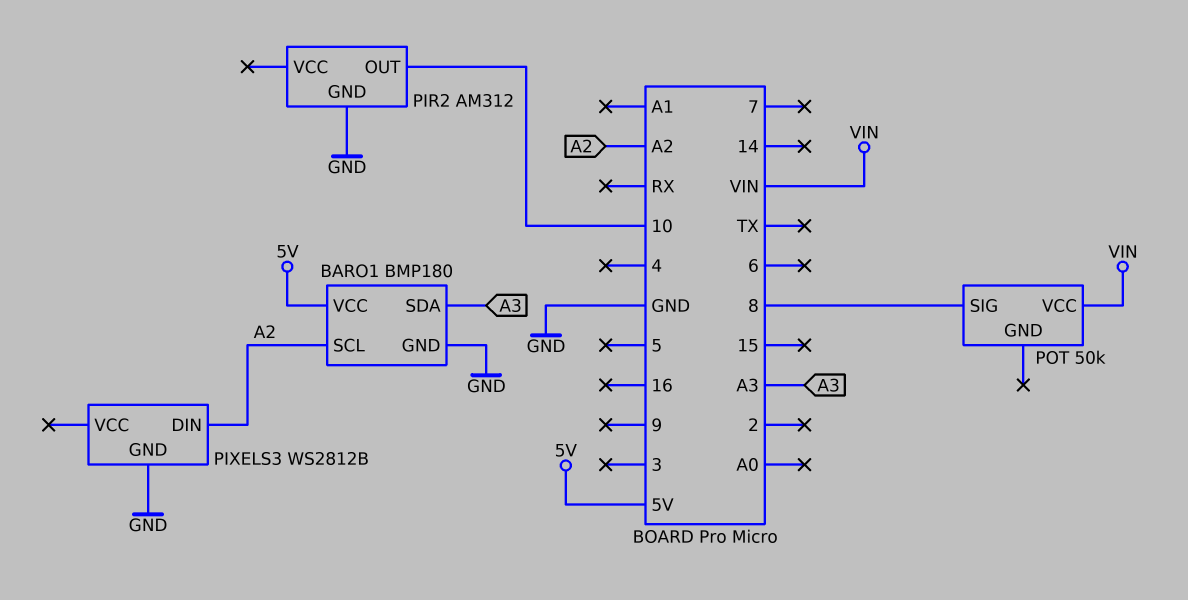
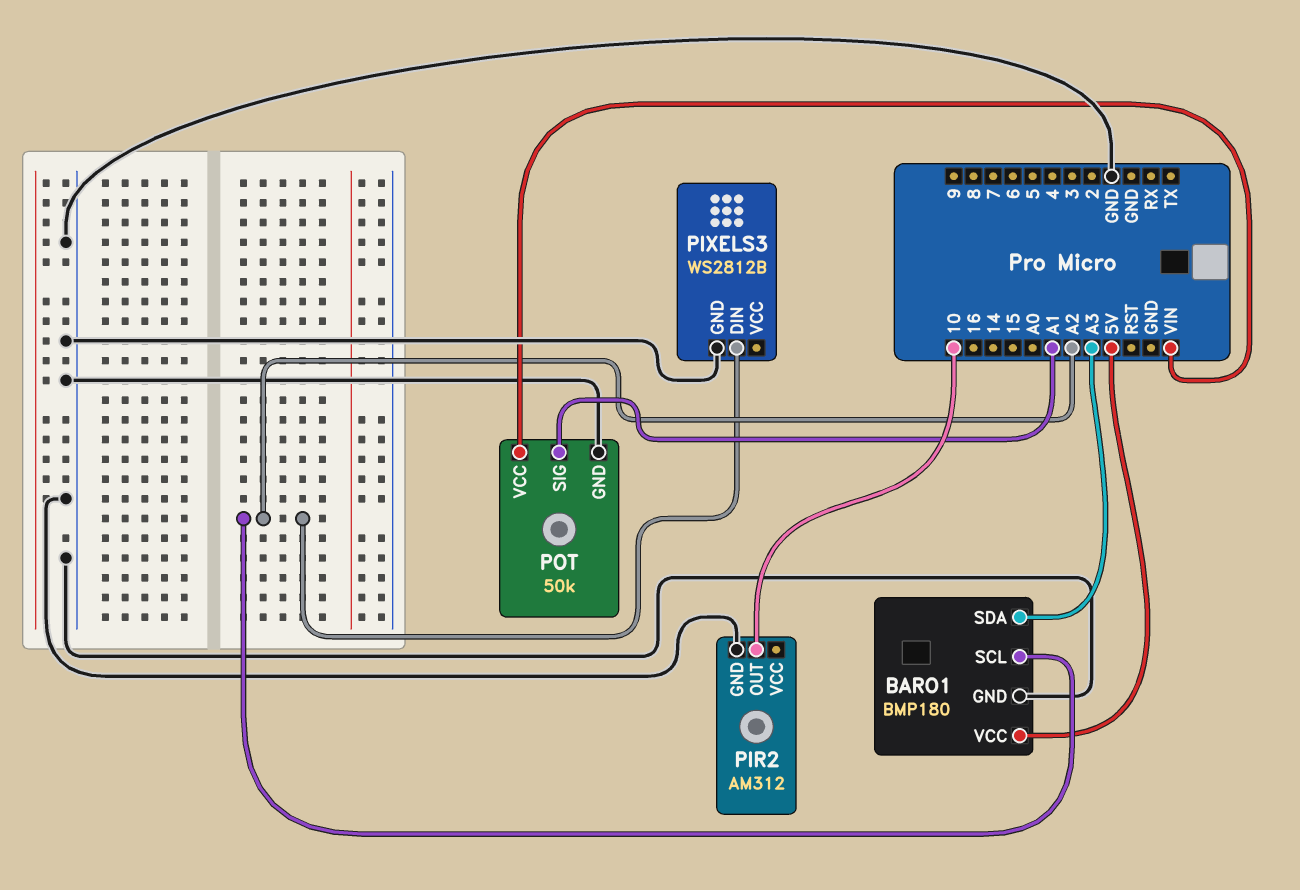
POT pin GND: none -> GND
POT pin SIG: 8 -> A1

